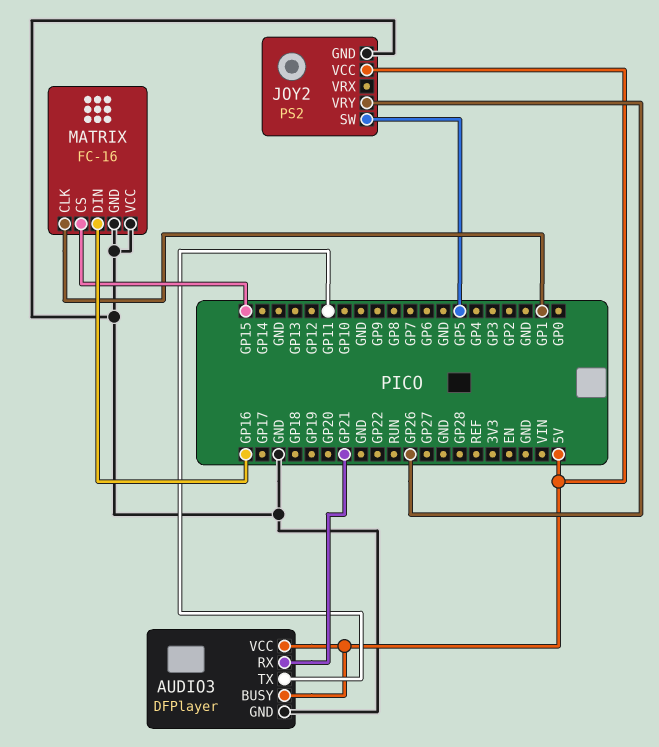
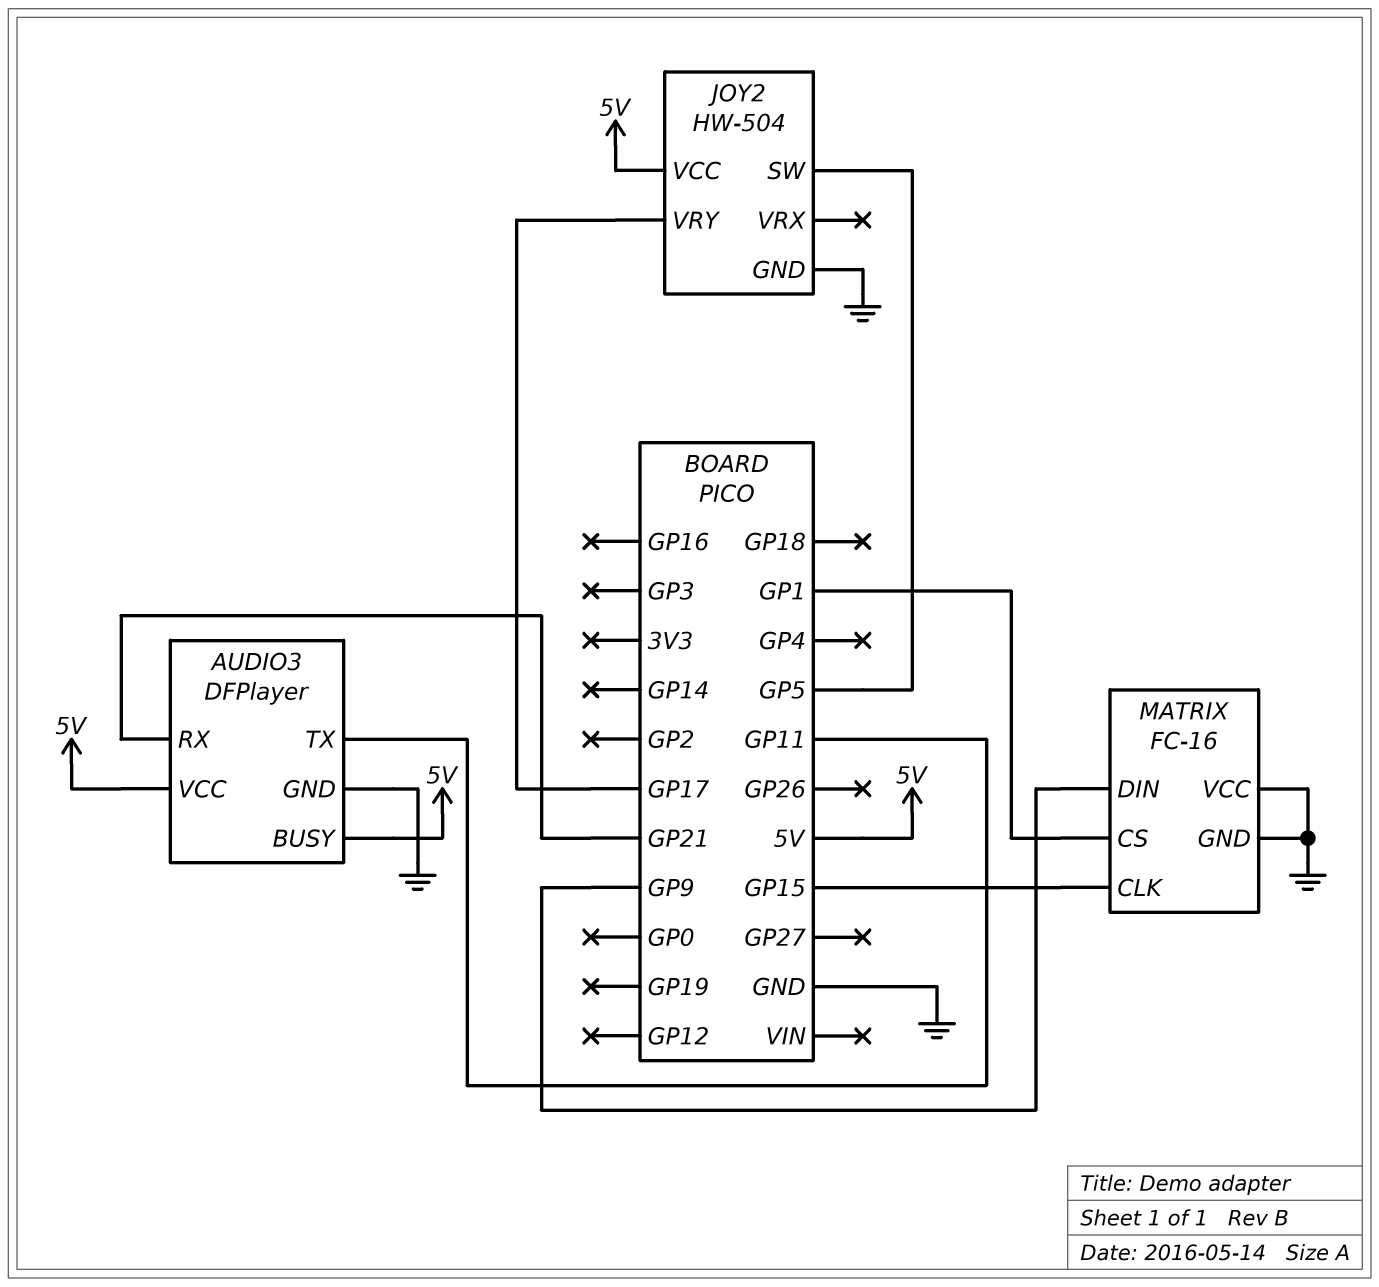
JOY2: PS2 -> HW-504
JOY2 pin VRY: GP26 -> GP17
MATRIX pin CLK: GP1 -> GP15
MATRIX pin CS: GP15 -> GP1
MATRIX pin DIN: GP16 -> GP9

